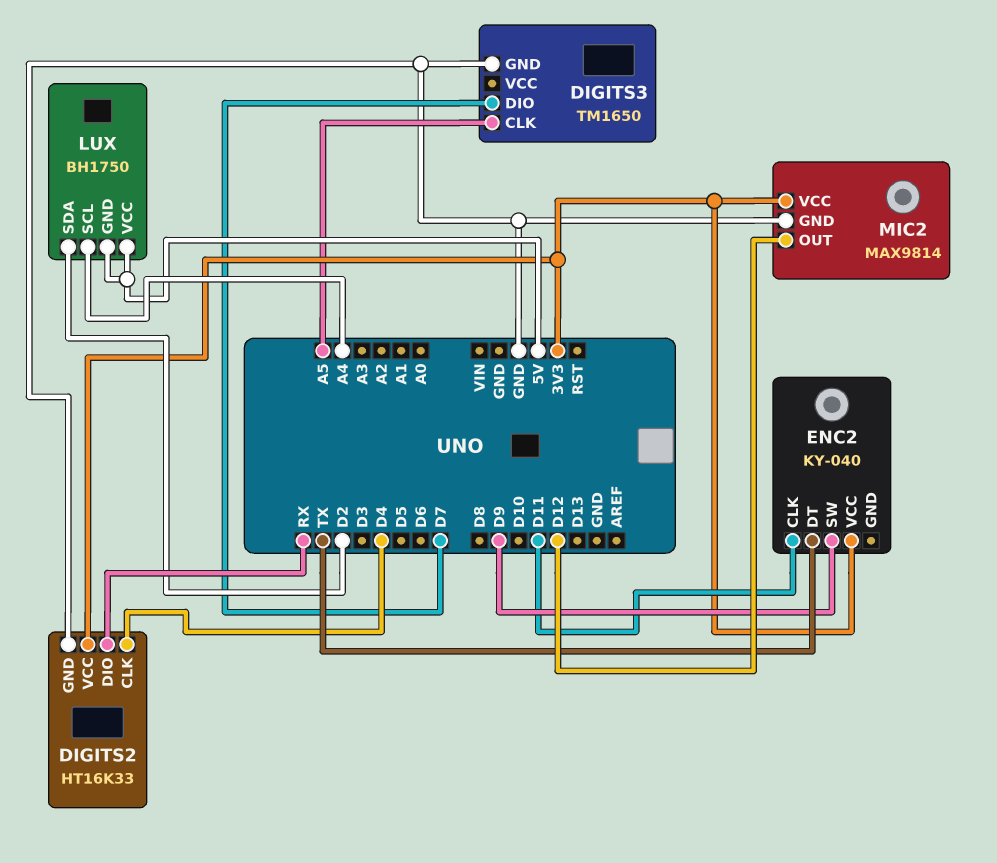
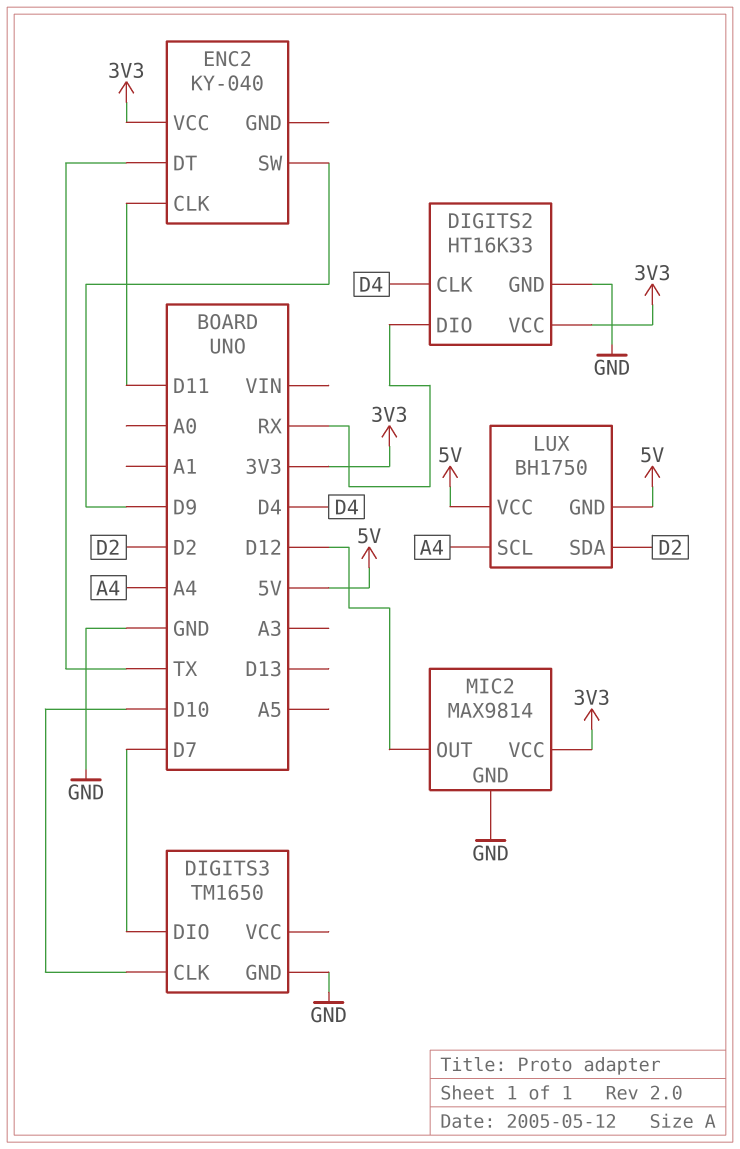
DIGITS3 pin CLK: A5 -> D10

